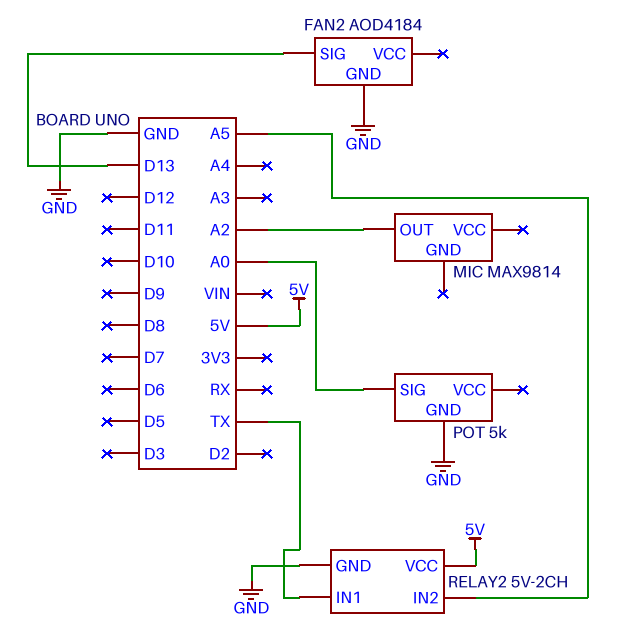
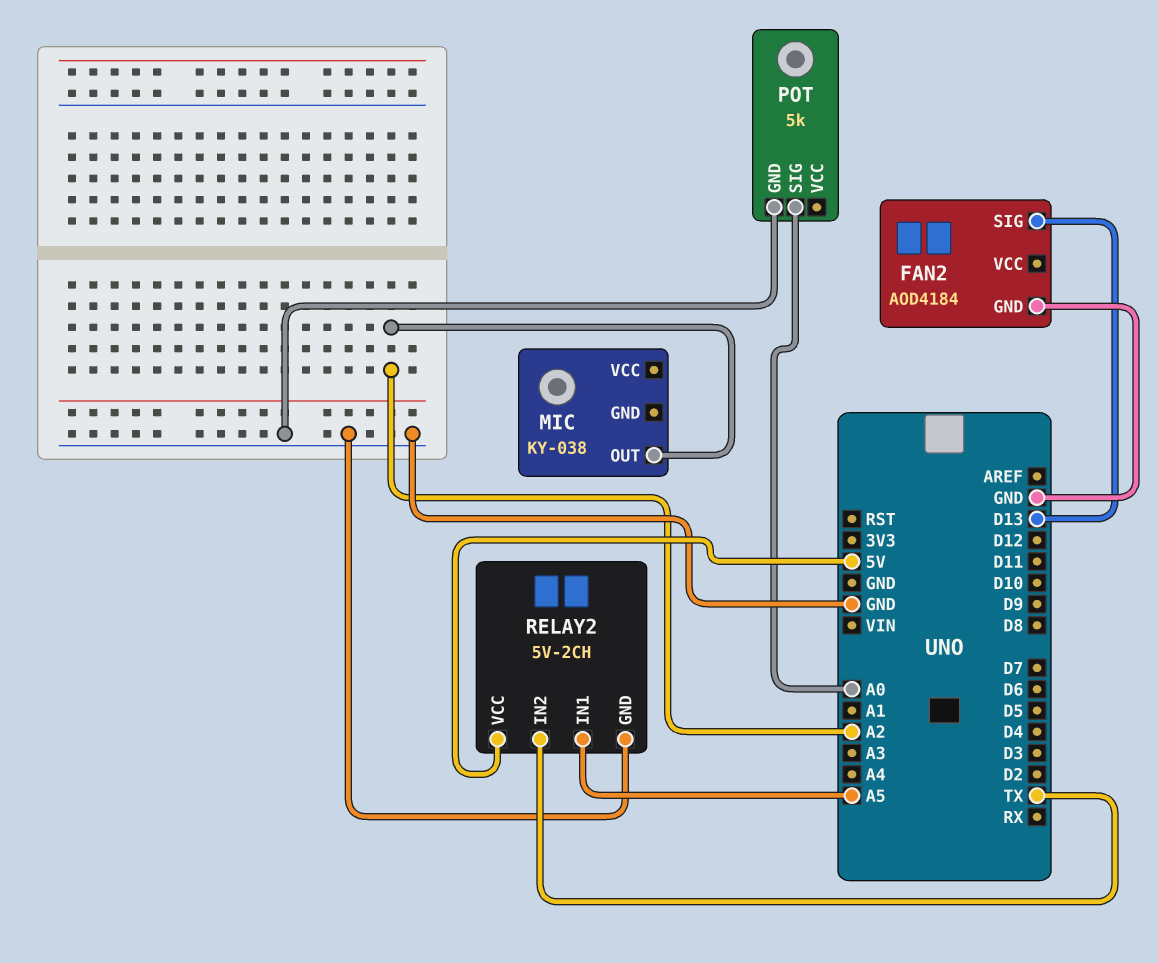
MIC: MAX9814 -> KY-038
RELAY2 pin IN1: TX -> A5
RELAY2 pin IN2: A5 -> TX

